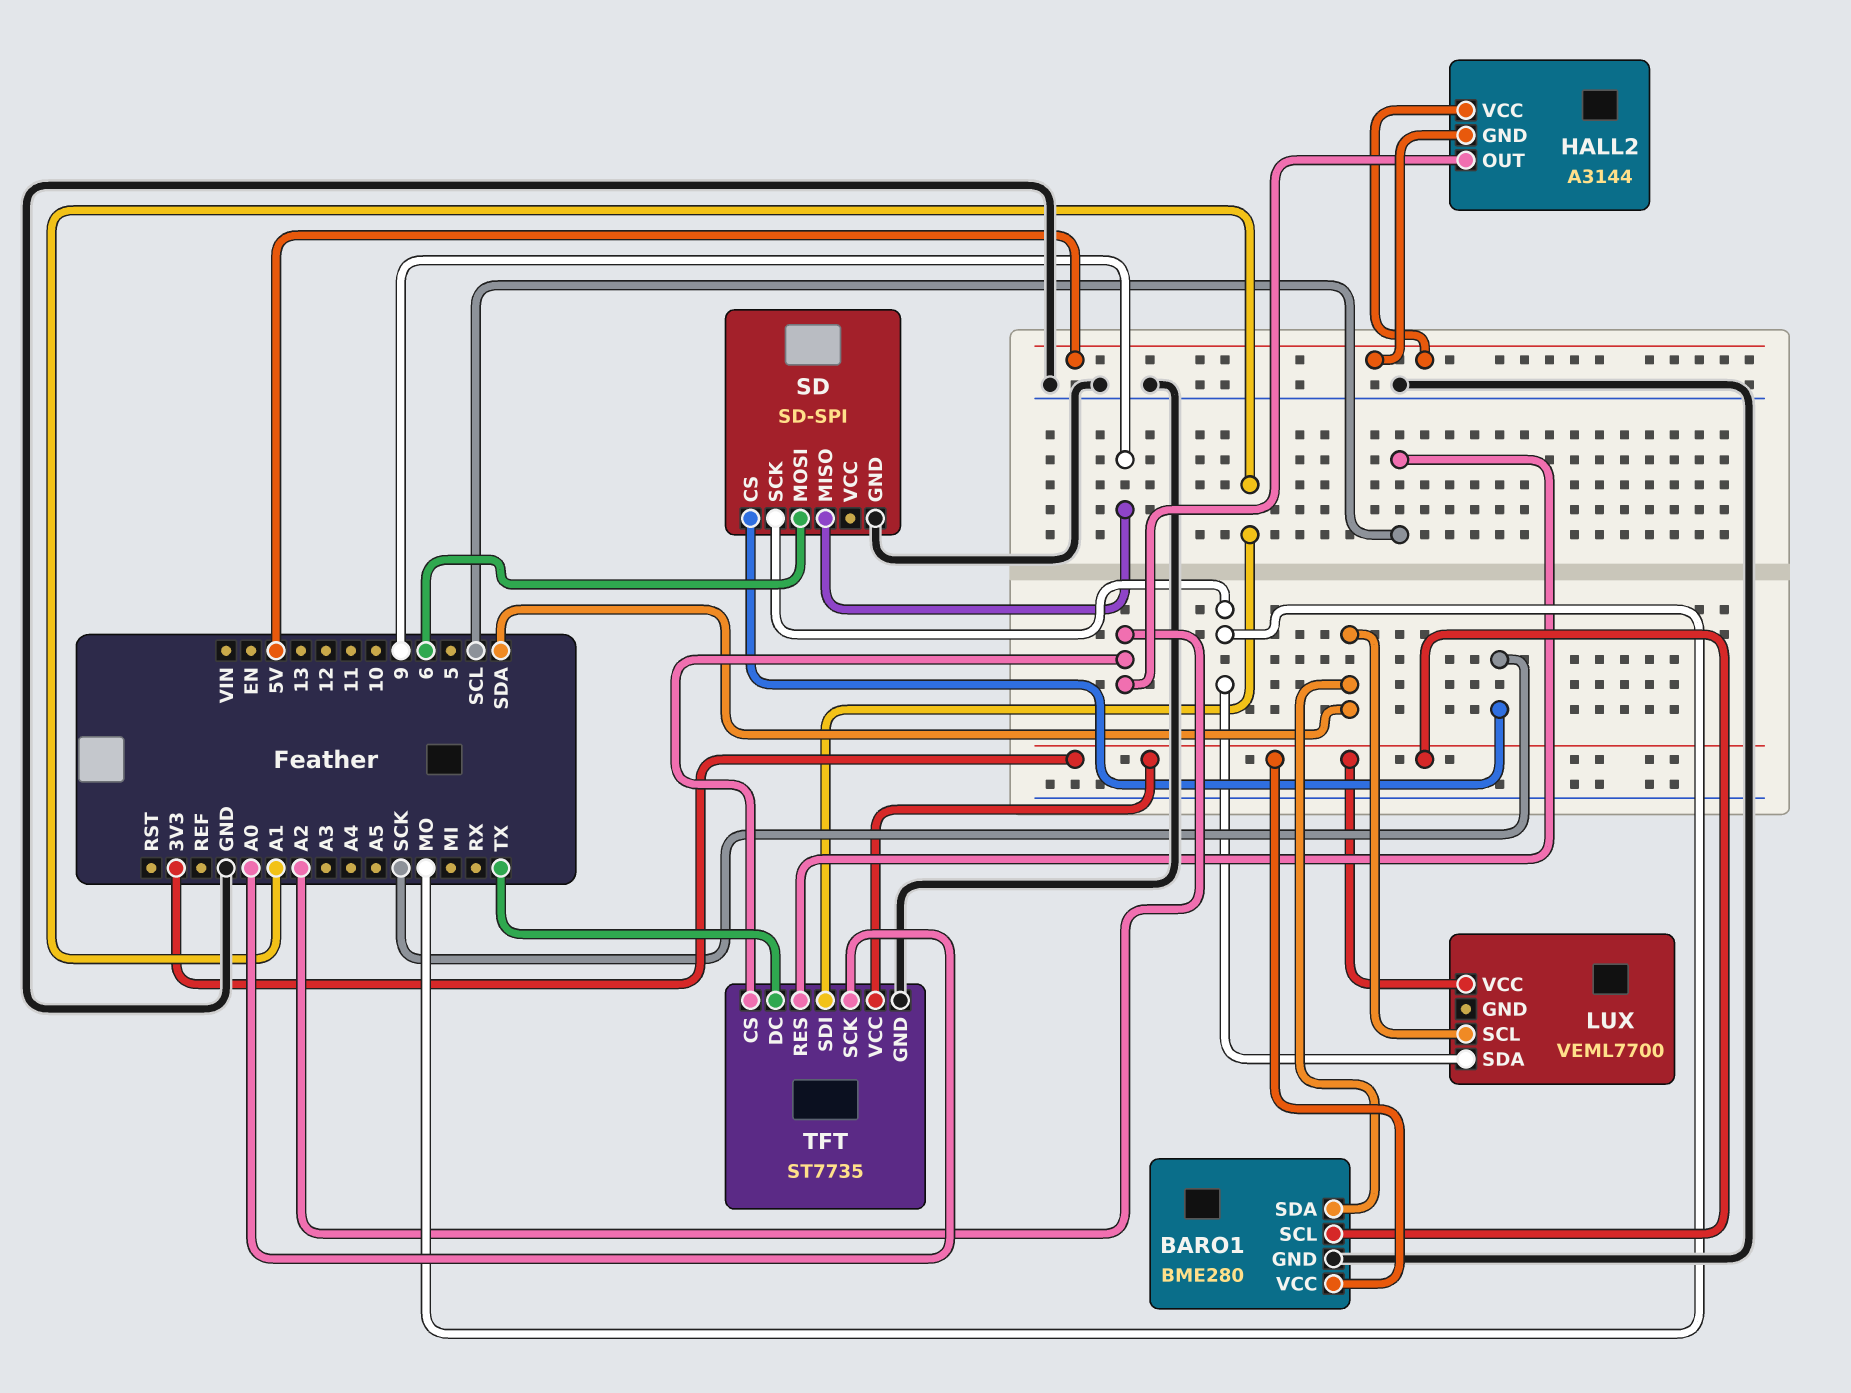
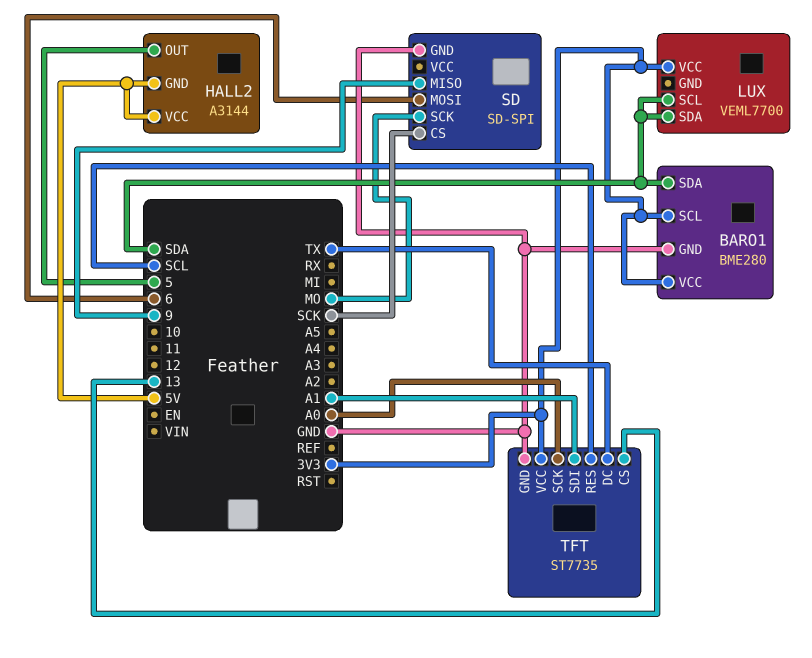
HALL2 pin OUT: A2 -> 5
LUX pin SDA: MO -> SDA
TFT pin CS: A2 -> 13

